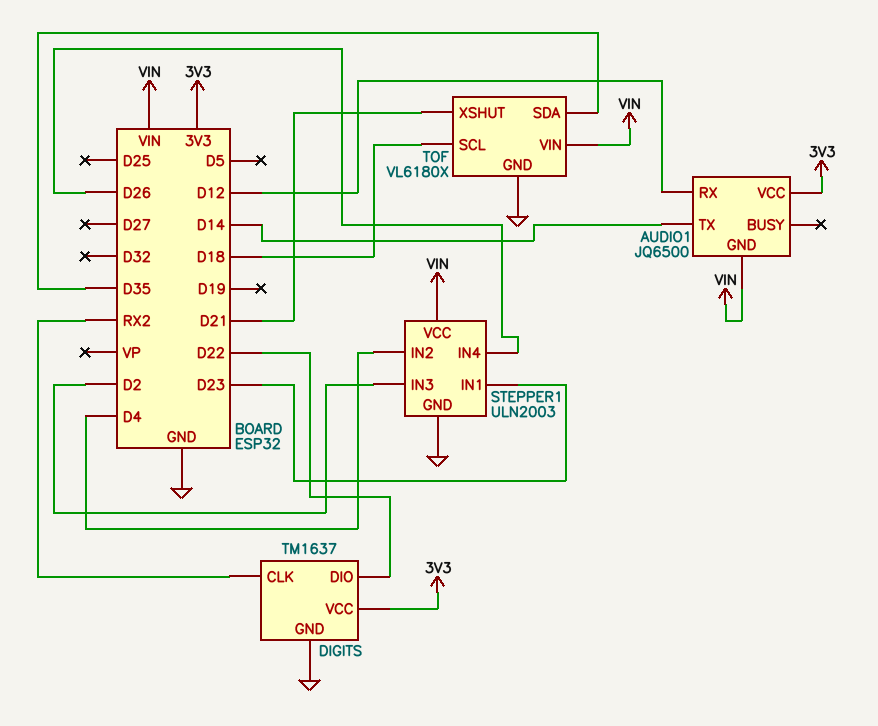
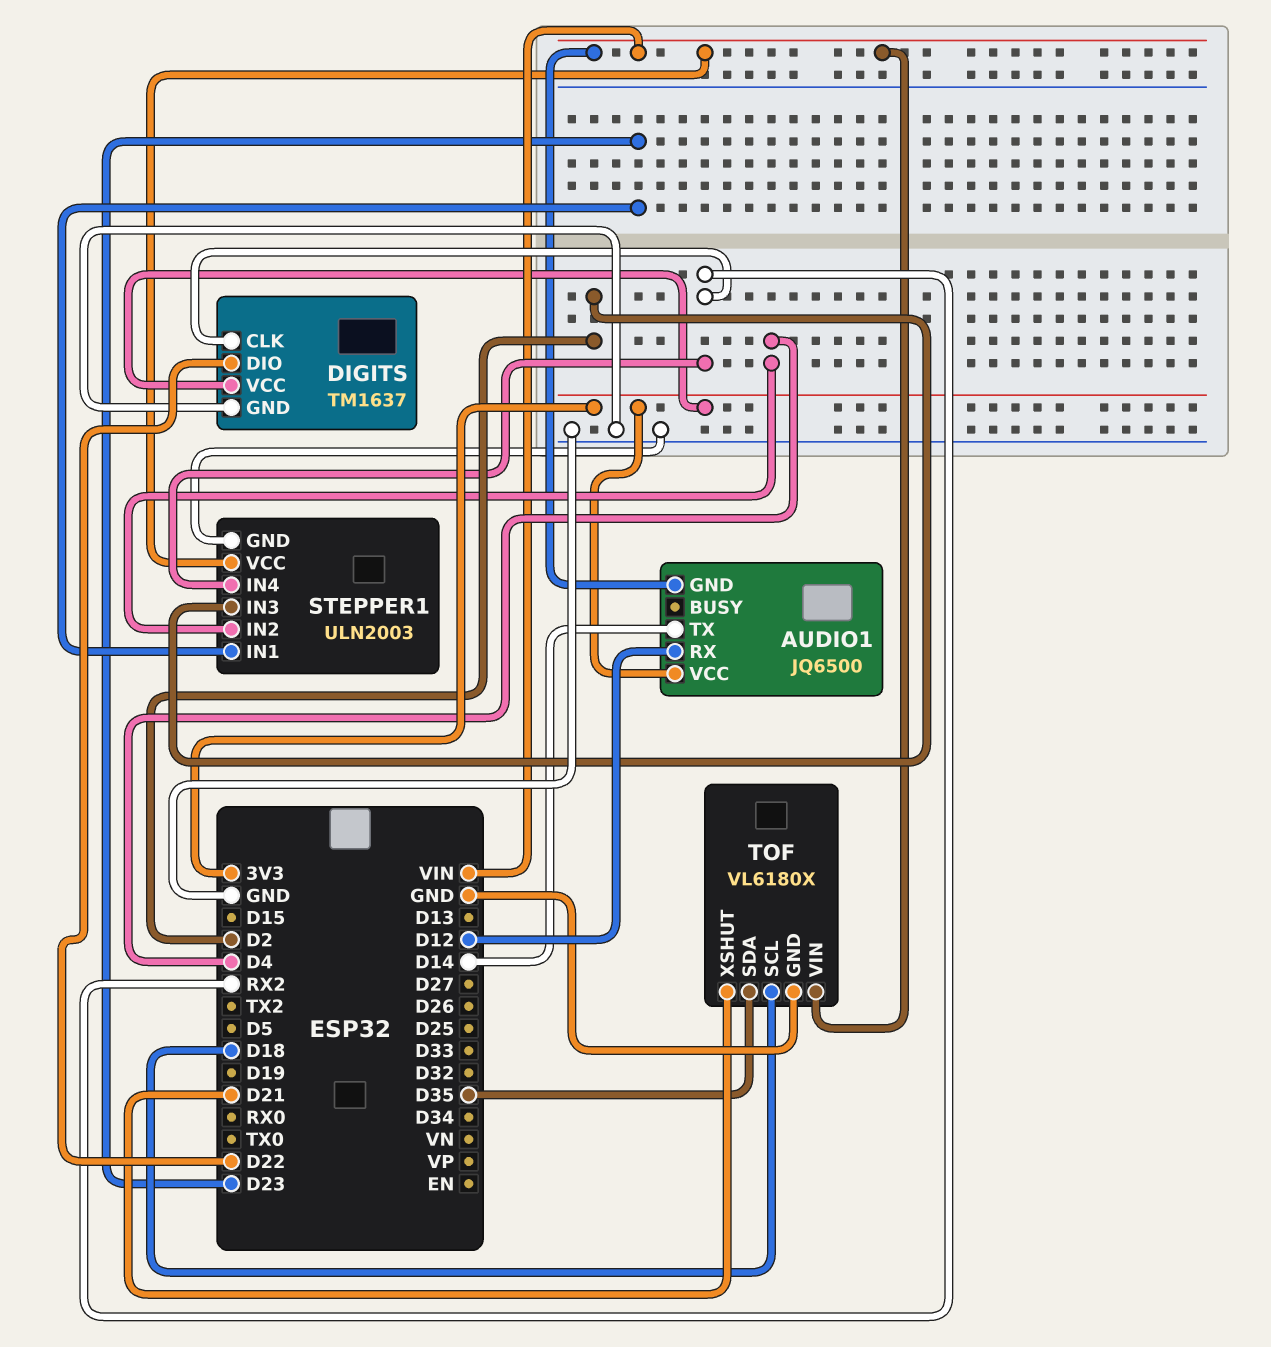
STEPPER1 pin IN4: D26 -> RX2

